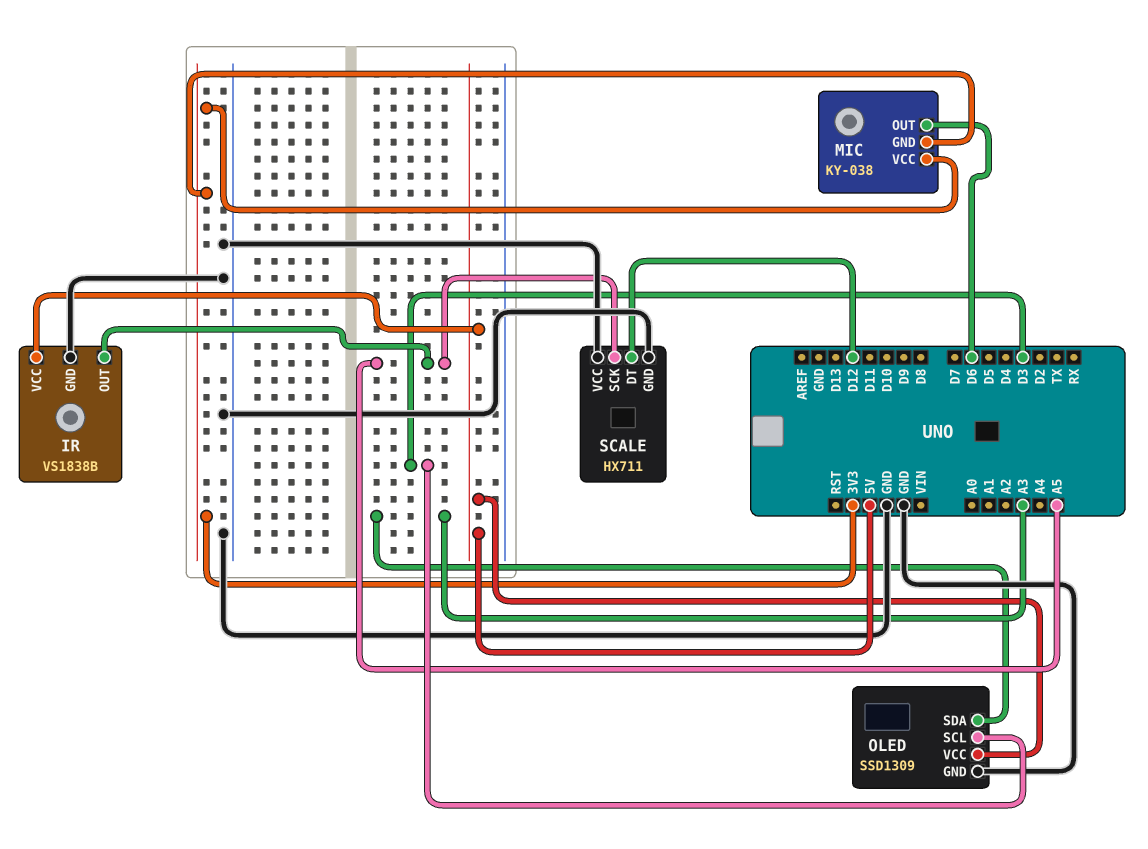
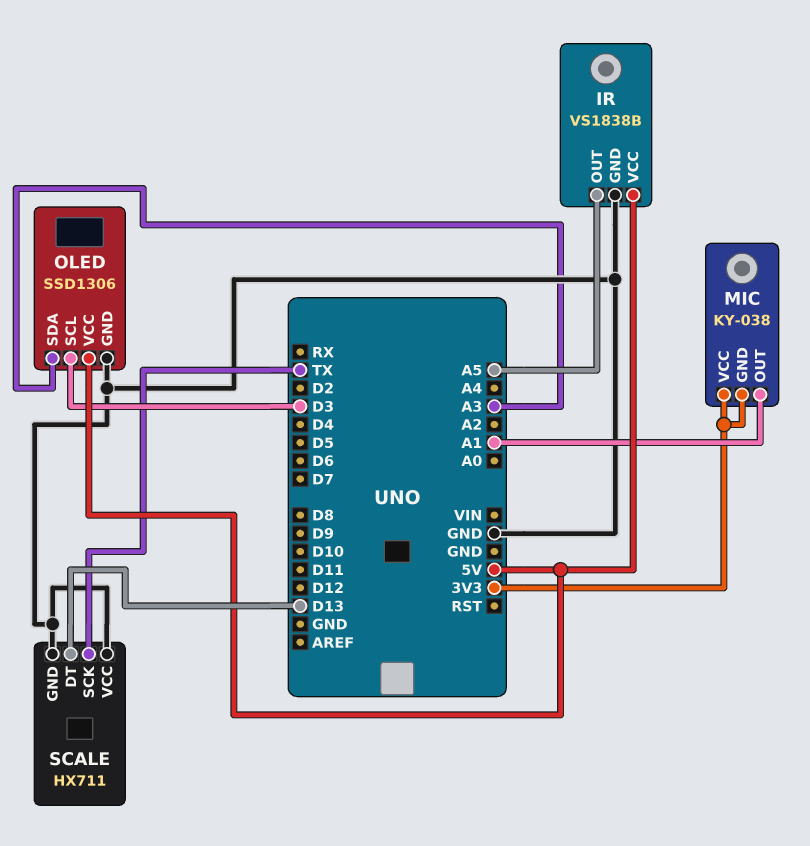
MIC pin OUT: D6 -> A1
OLED: SSD1309 -> SSD1306
SCALE pin DT: D12 -> D13
SCALE pin SCK: A5 -> TX

